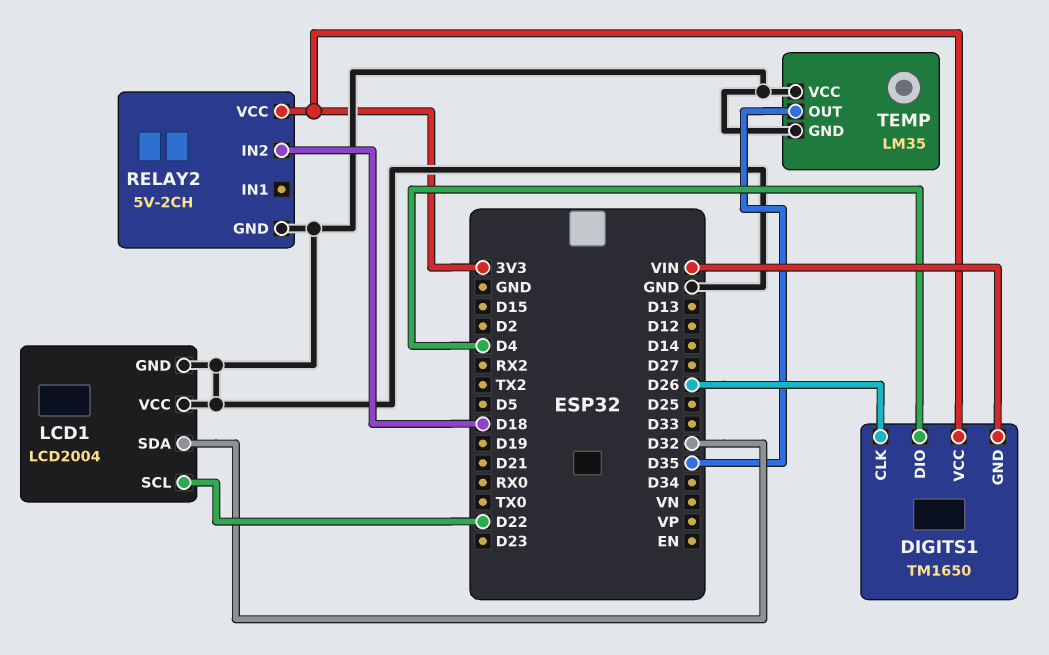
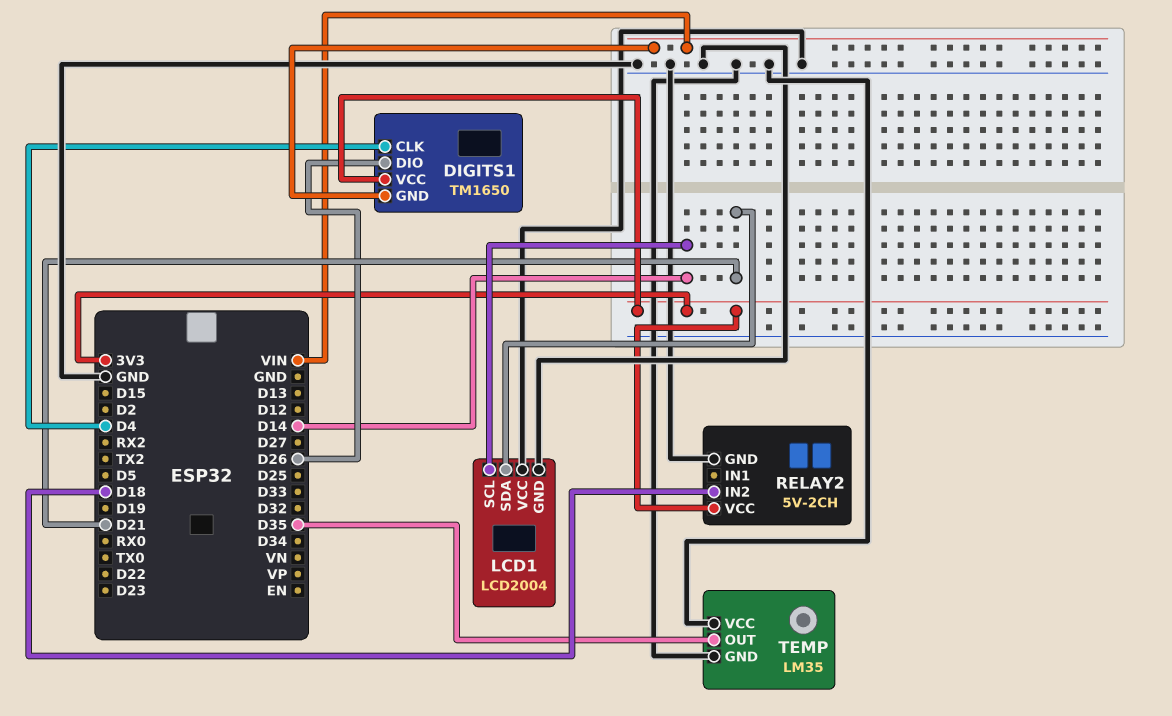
DIGITS1 pin CLK: D26 -> D4
DIGITS1 pin DIO: D4 -> D26
LCD1 pin SCL: D22 -> D14
LCD1 pin SDA: D32 -> D21

